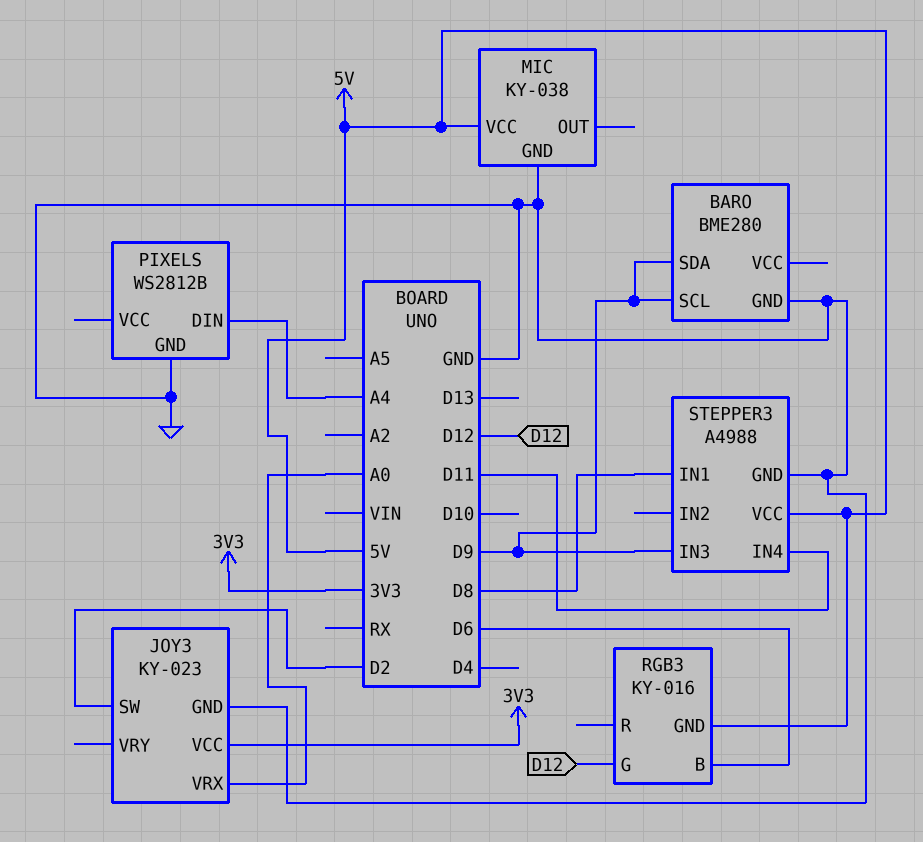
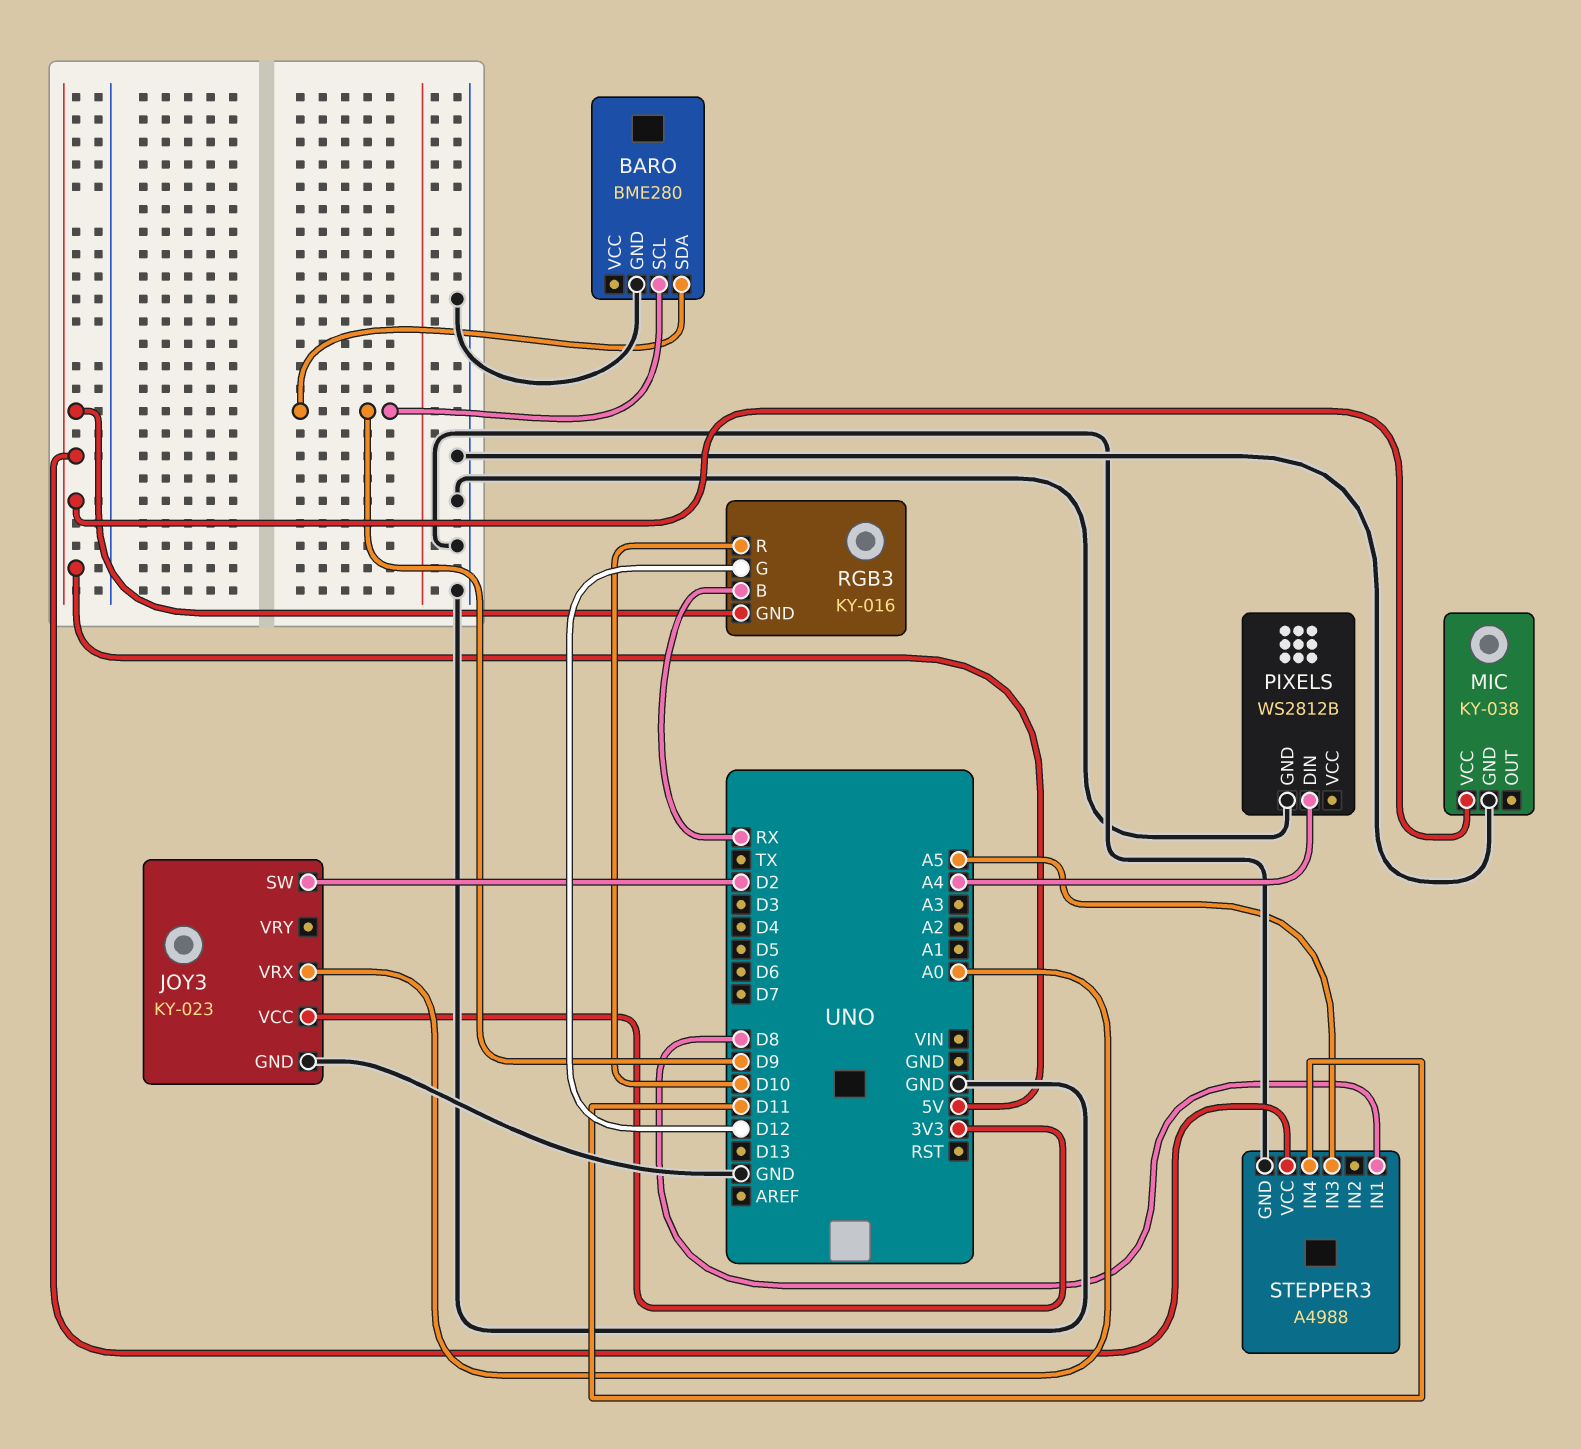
RGB3 pin B: D6 -> RX
RGB3 pin R: none -> D10
STEPPER3 pin IN3: D9 -> A5

